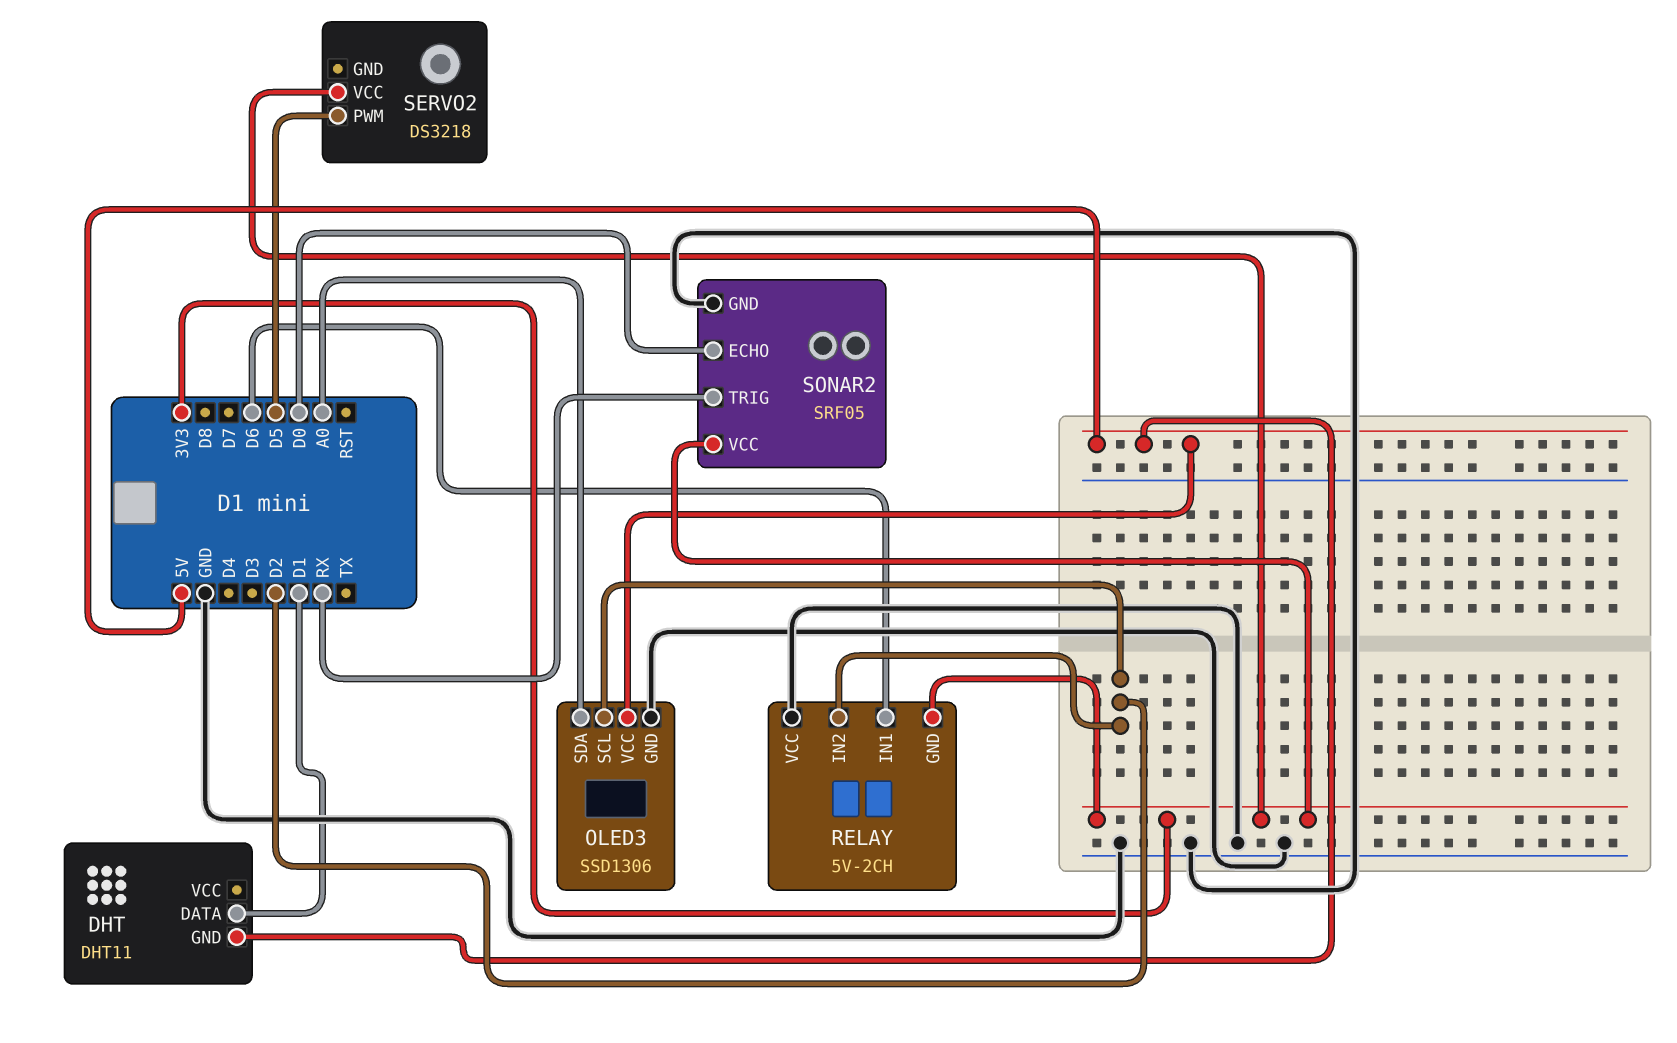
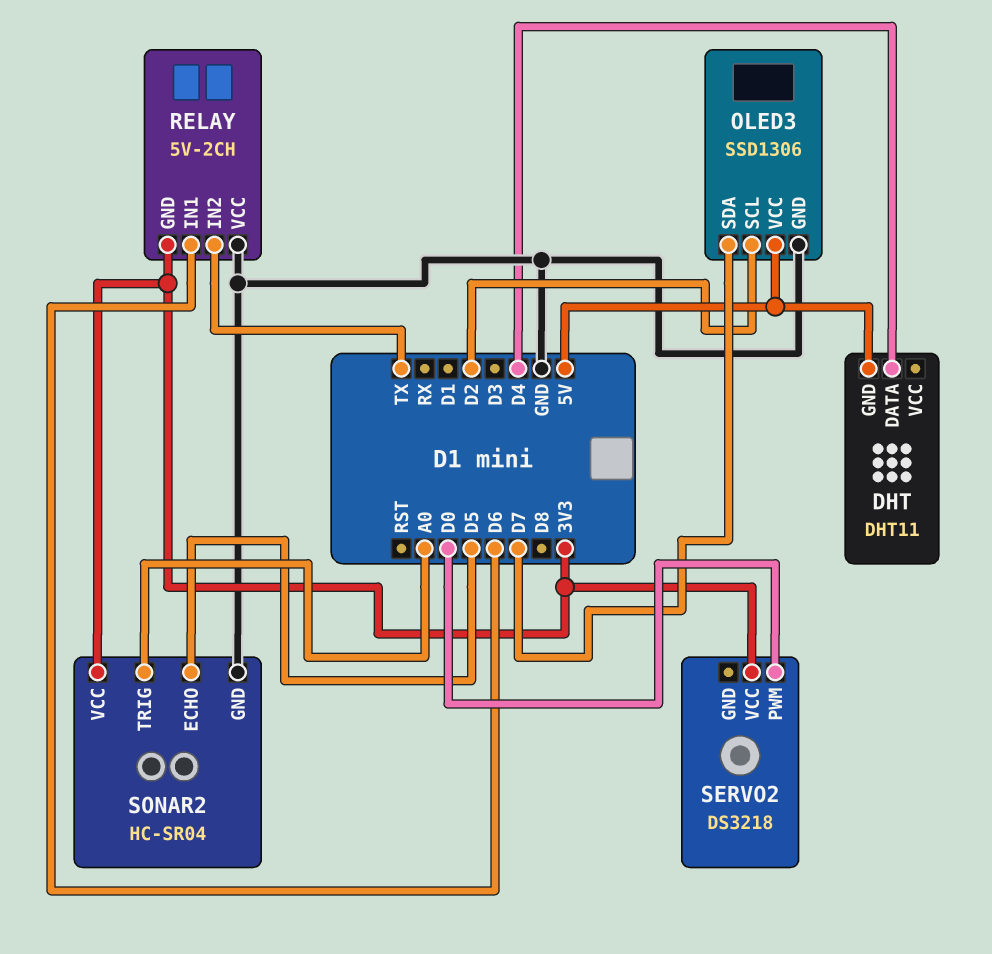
DHT pin DATA: D1 -> D4
OLED3 pin SDA: A0 -> D7
RELAY pin IN2: D2 -> TX
SERVO2 pin PWM: D5 -> D0
SONAR2: SRF05 -> HC-SR04
SONAR2 pin ECHO: D0 -> D5
SONAR2 pin TRIG: RX -> A0

